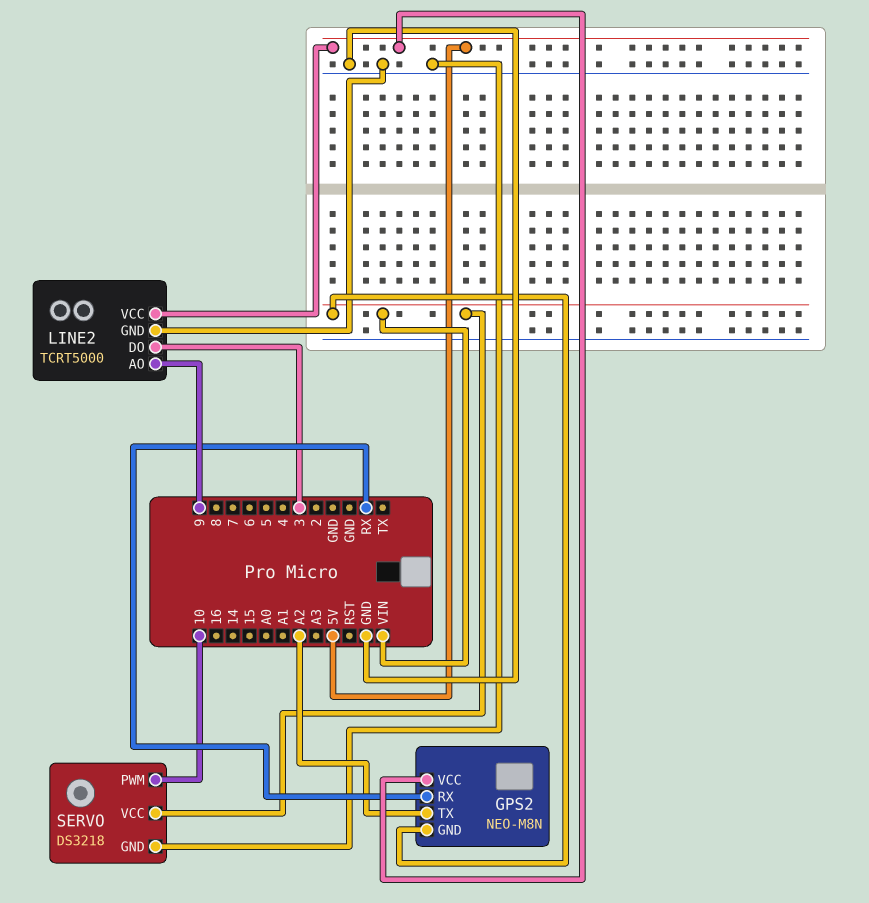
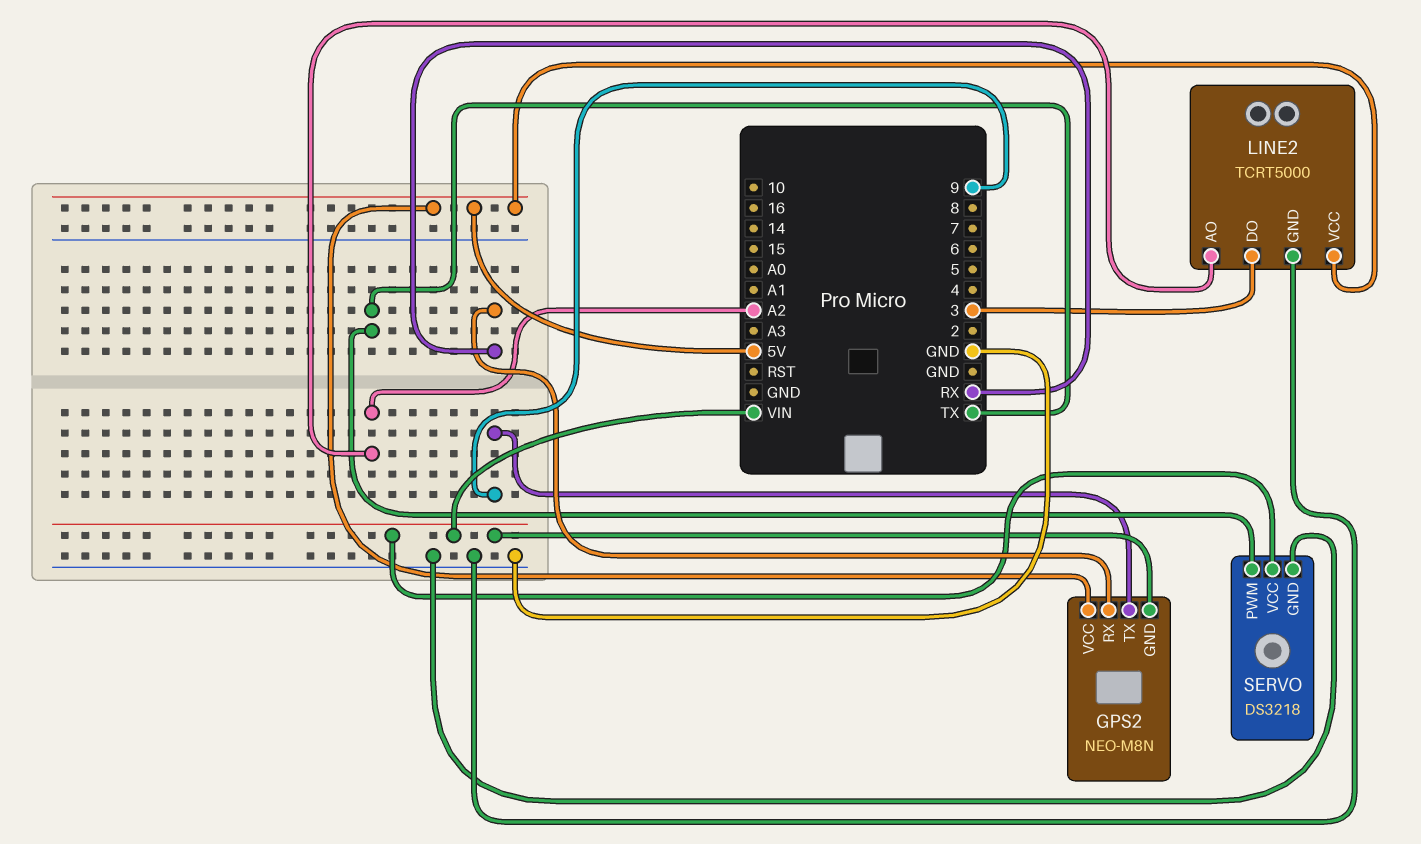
GPS2 pin TX: A2 -> 9
LINE2 pin AO: 9 -> A2
SERVO pin PWM: 10 -> TX

